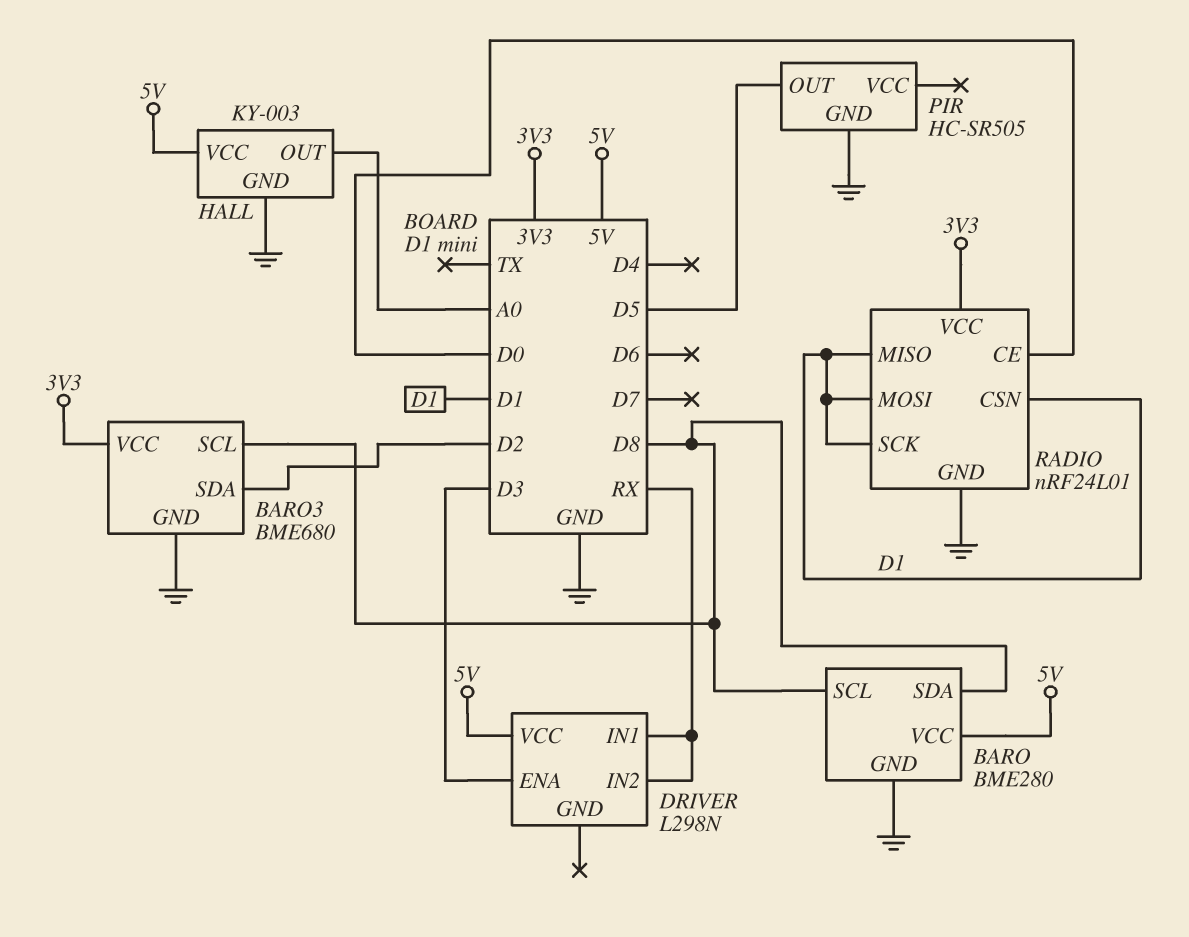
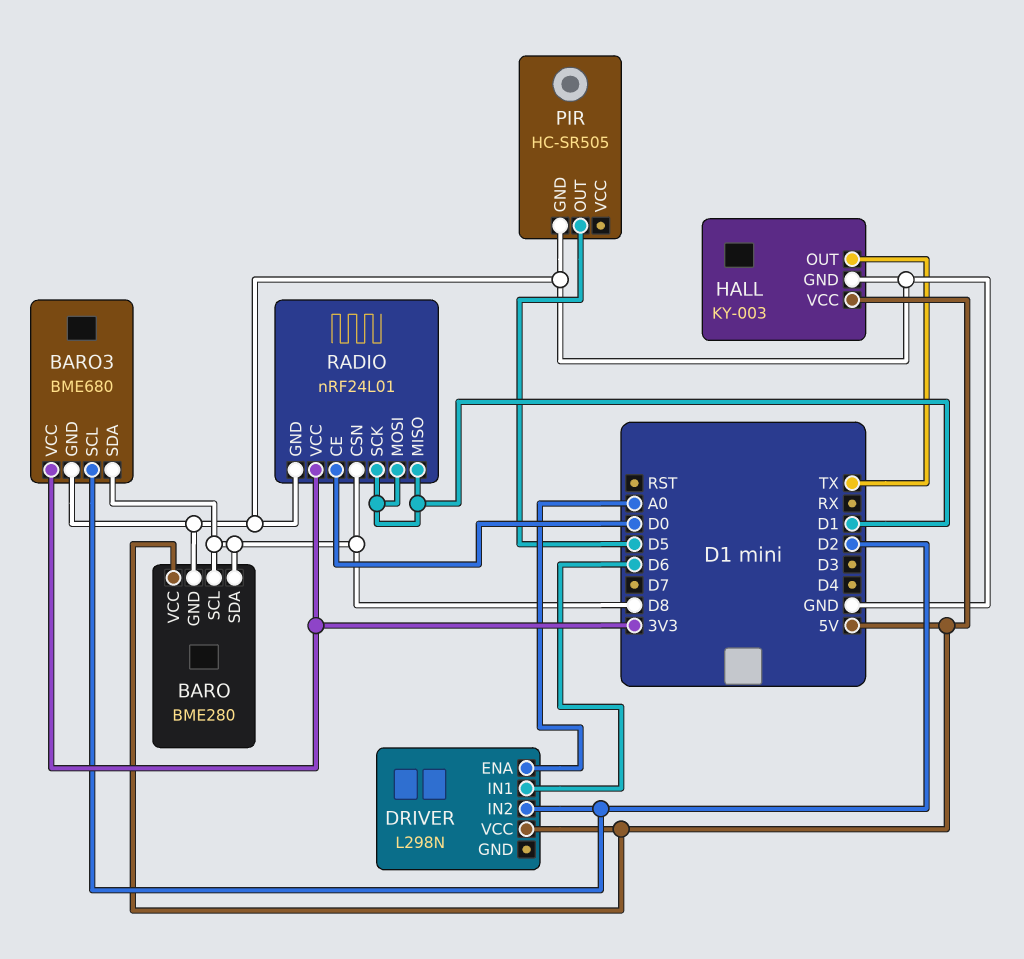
BARO3 pin SCL: D8 -> D2
BARO3 pin SDA: D2 -> D8
DRIVER pin ENA: D3 -> A0
DRIVER pin IN1: RX -> D6
DRIVER pin IN2: RX -> D2
HALL pin OUT: A0 -> TX
RADIO pin CSN: D1 -> D8

